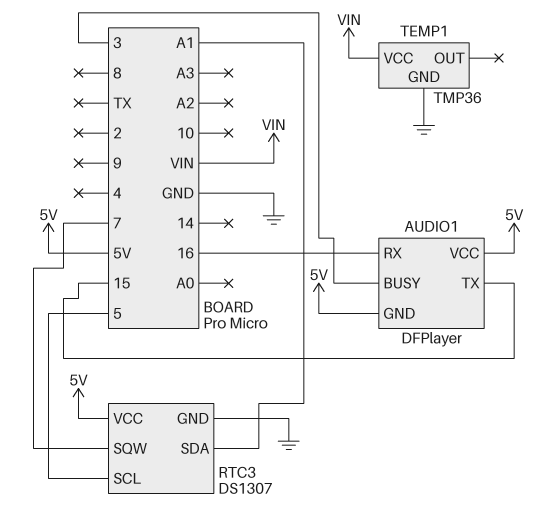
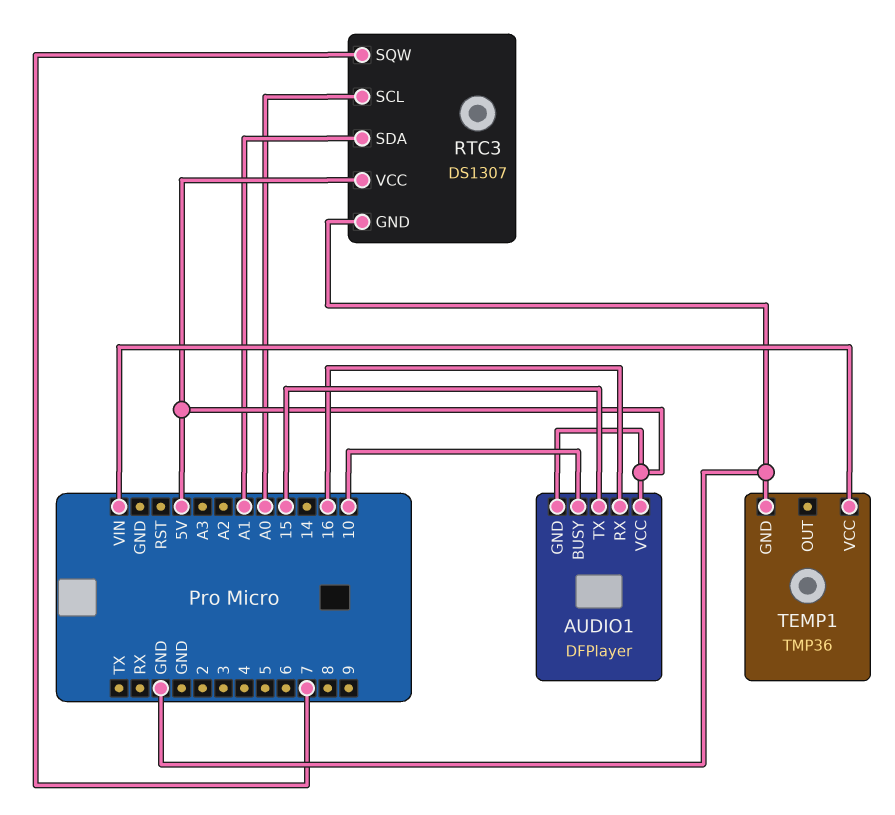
AUDIO1 pin BUSY: 3 -> 10
RTC3 pin SCL: 5 -> A0

